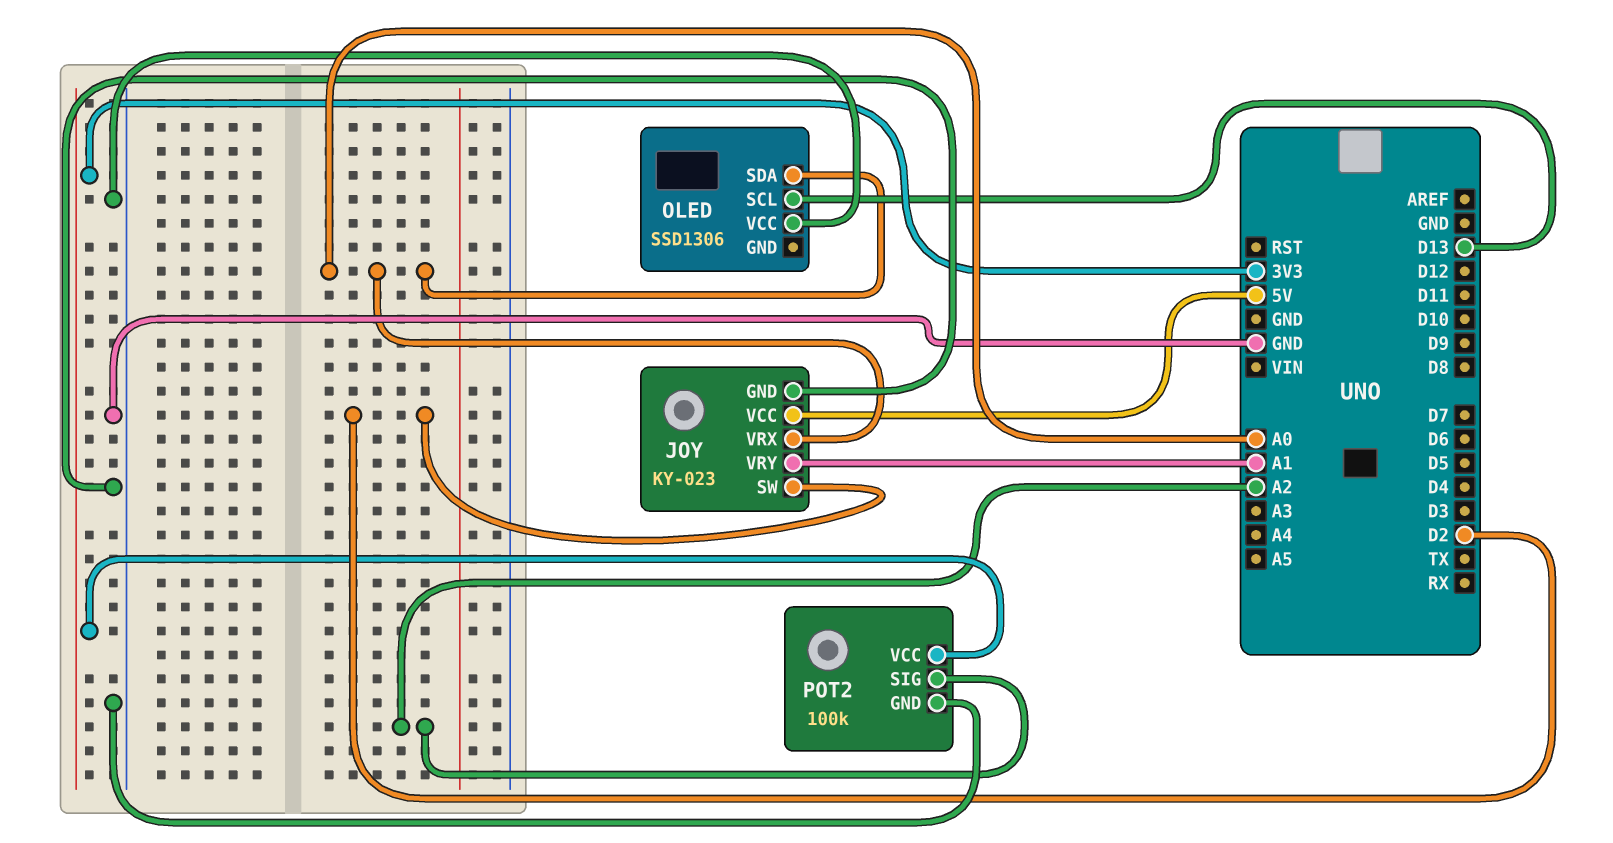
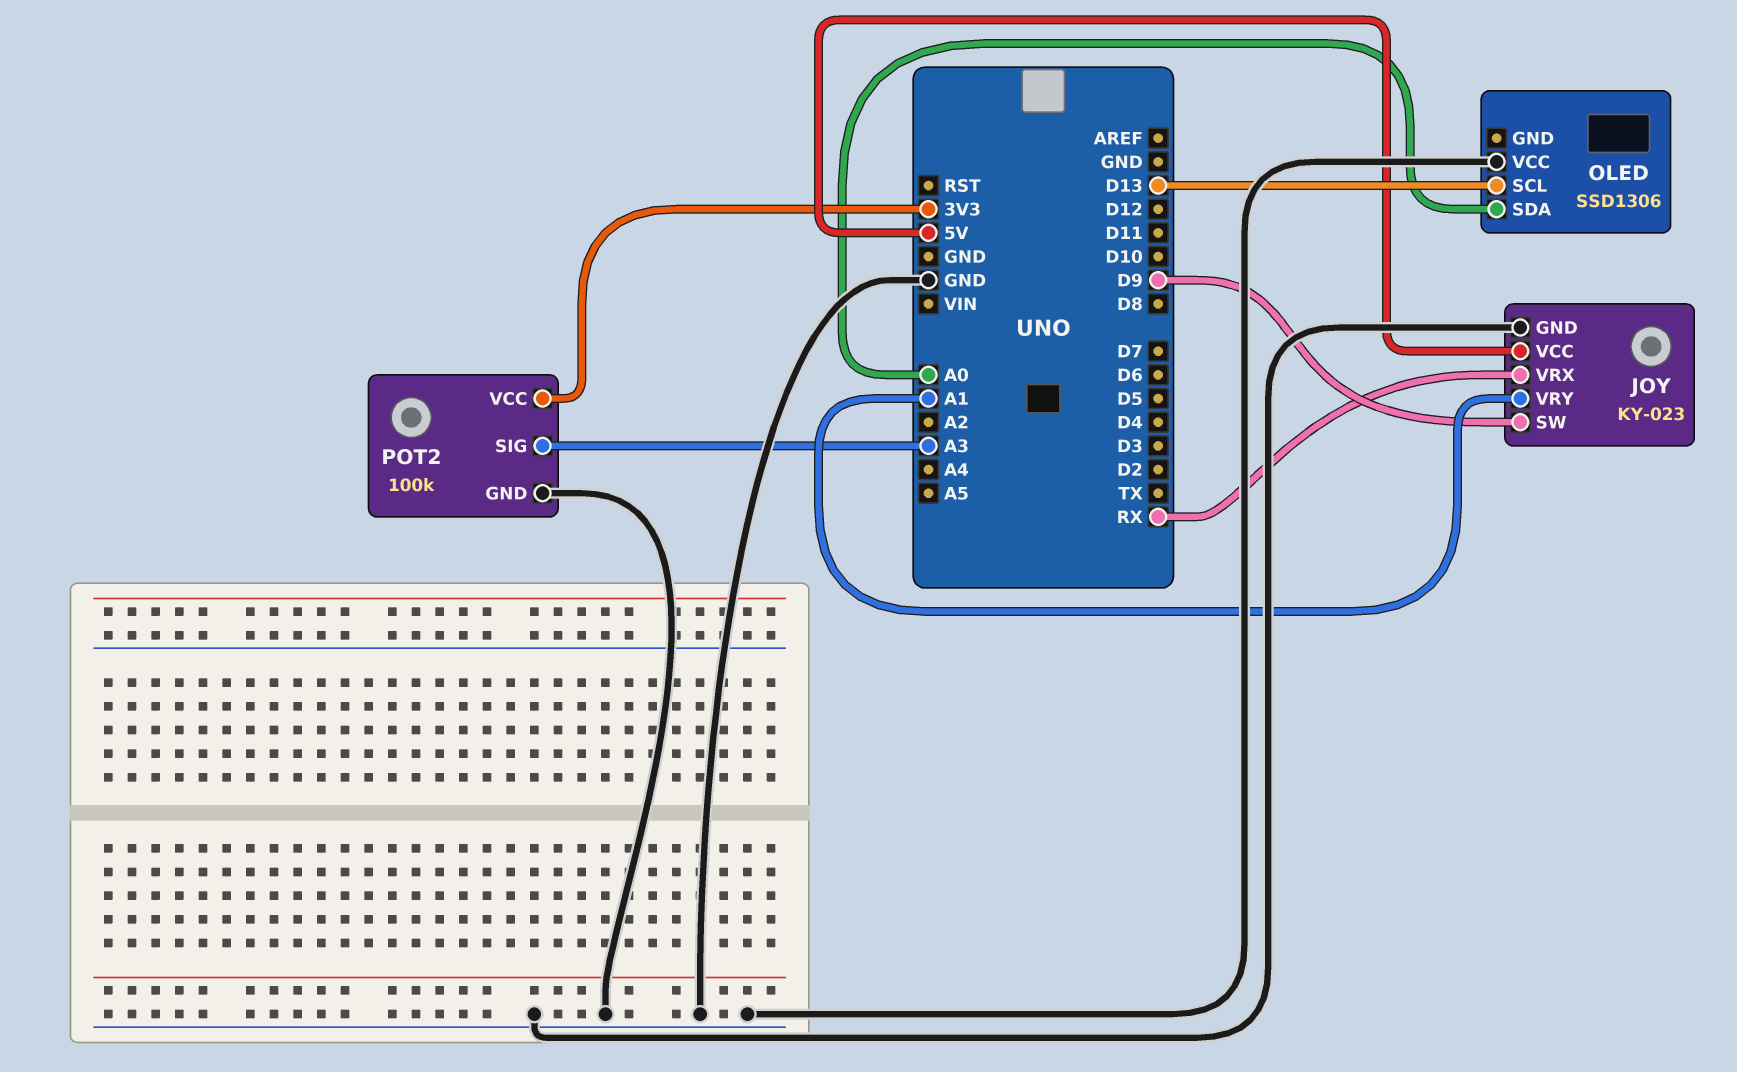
JOY pin SW: D2 -> D9
JOY pin VRX: A0 -> RX
POT2 pin SIG: A2 -> A3

